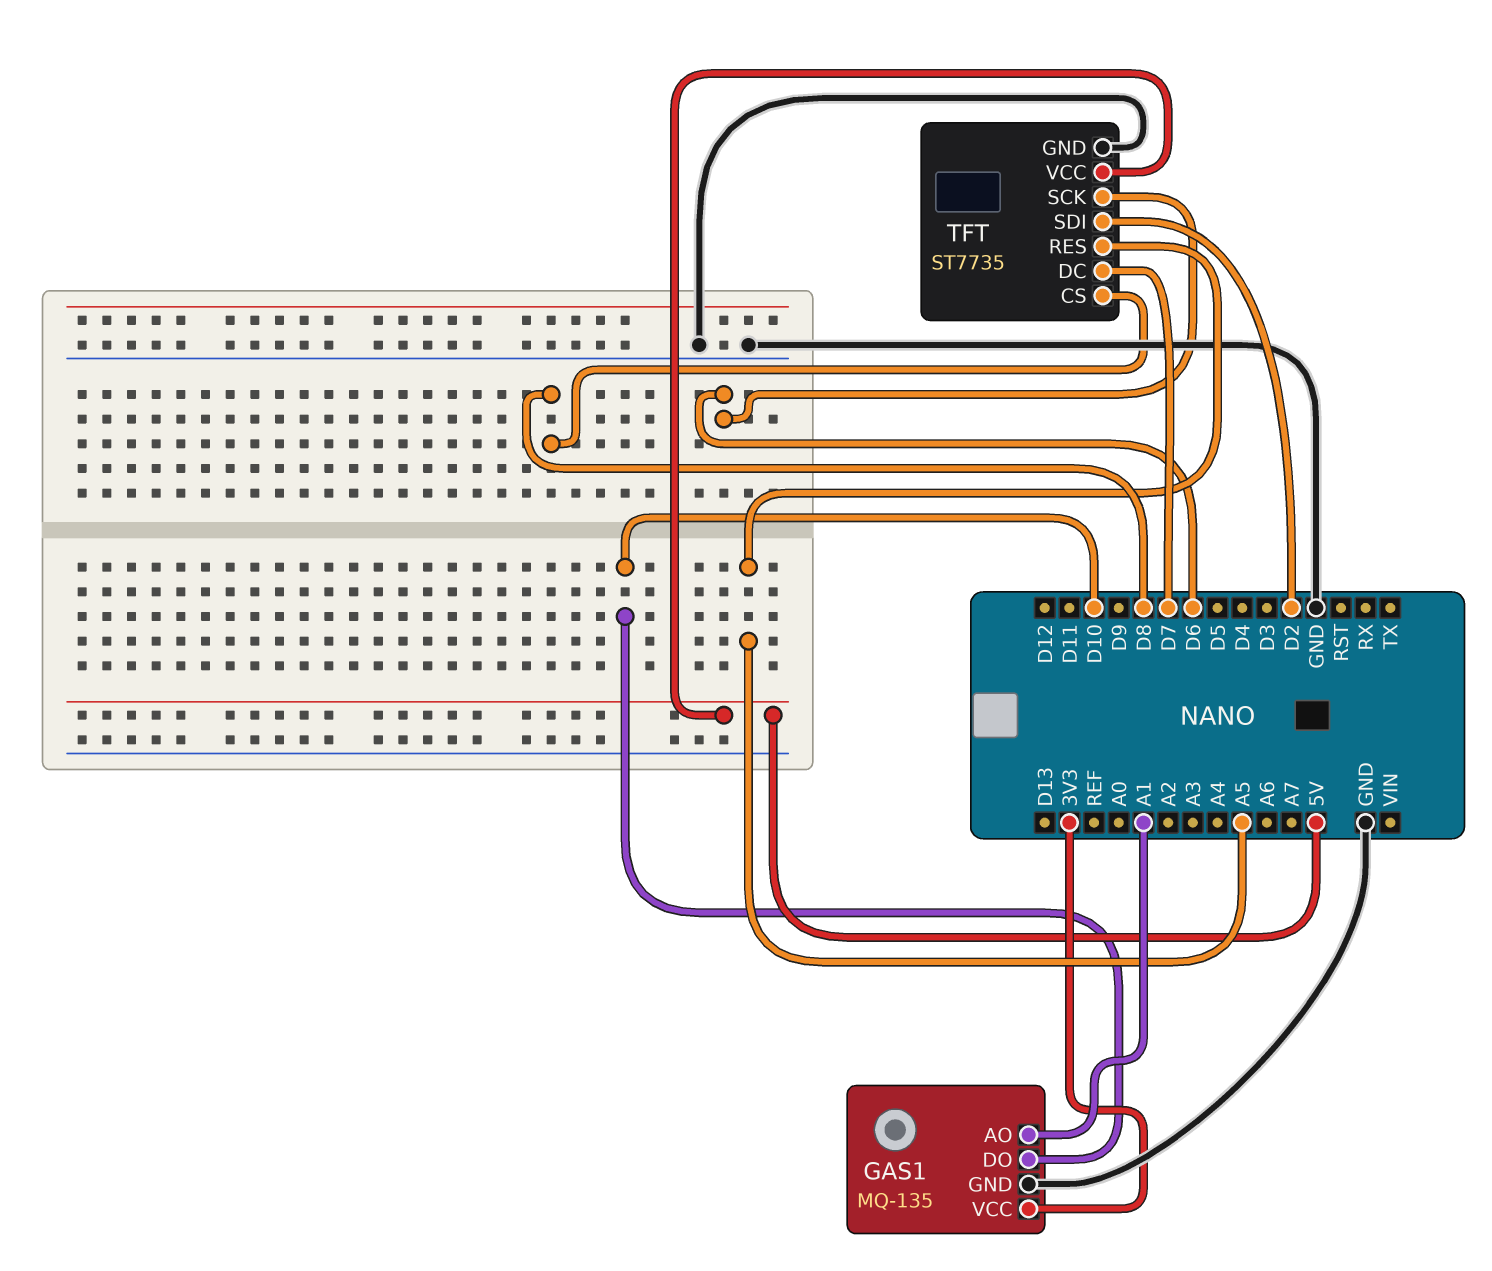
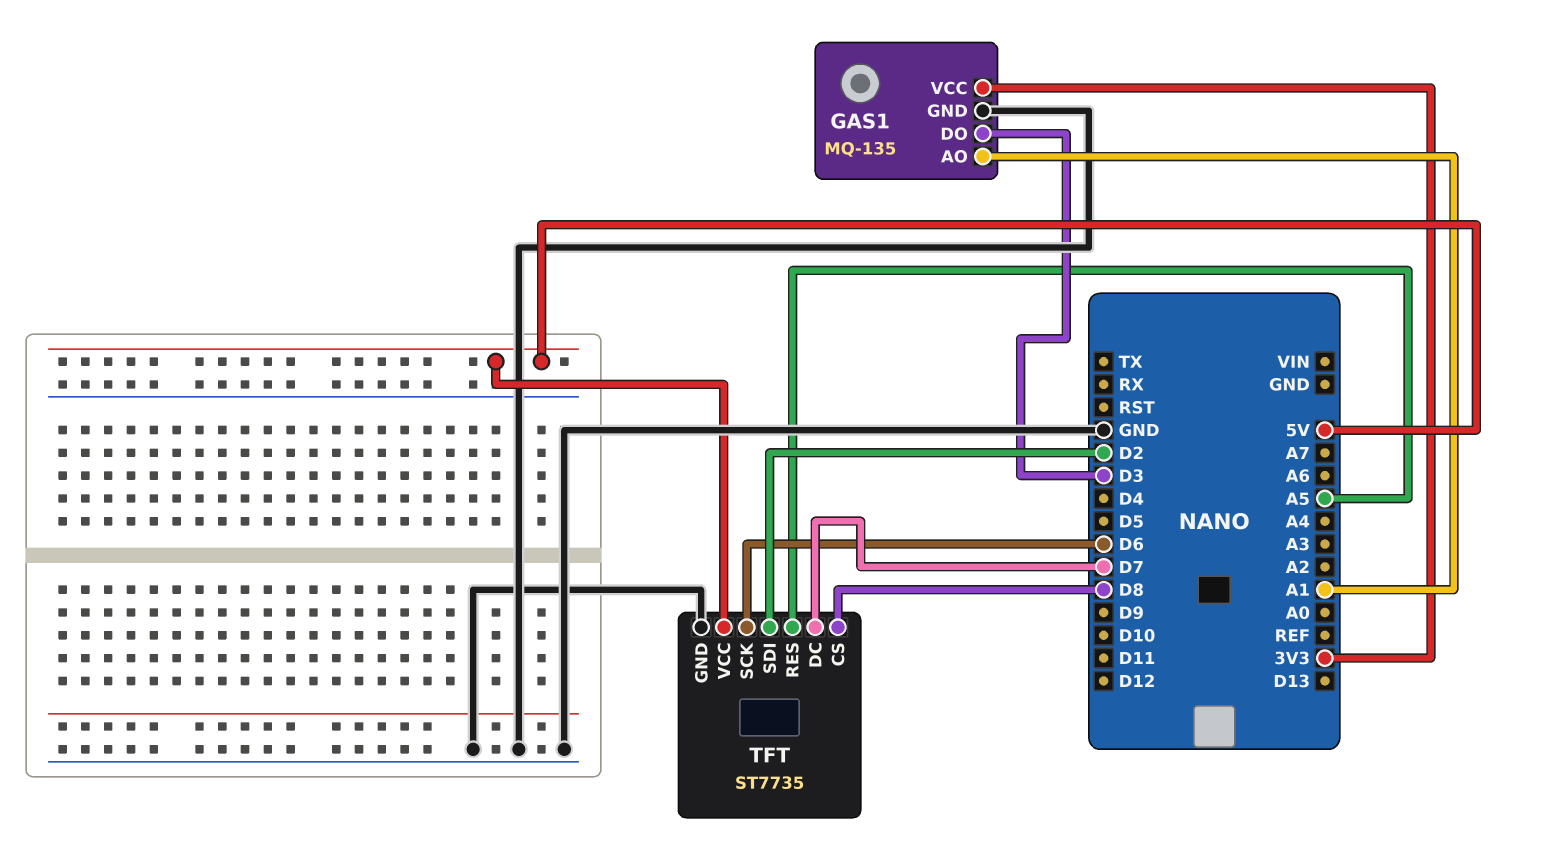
GAS1 pin DO: D10 -> D3

